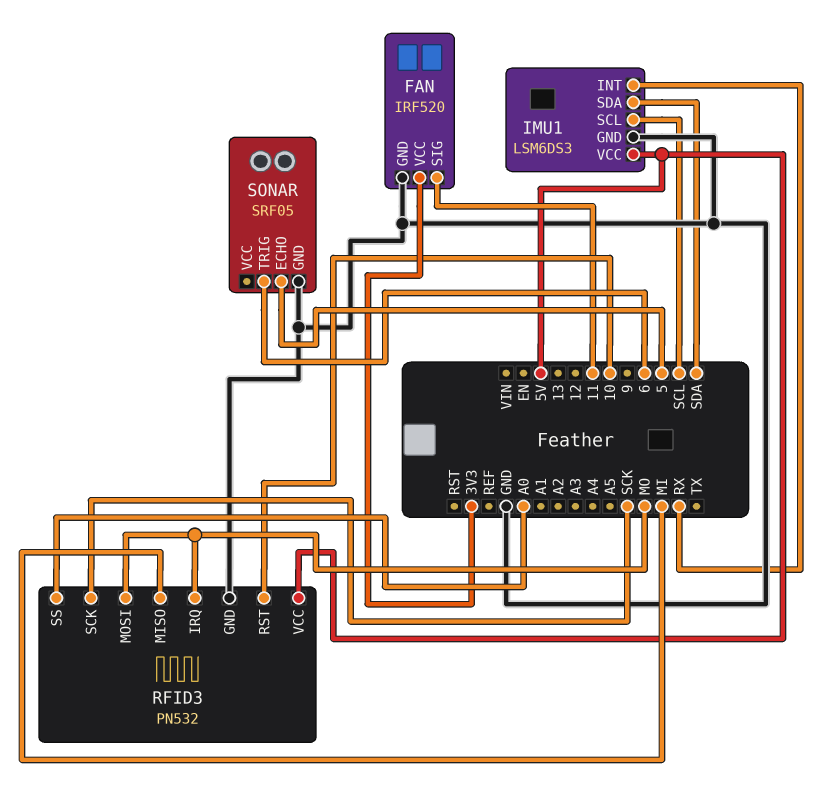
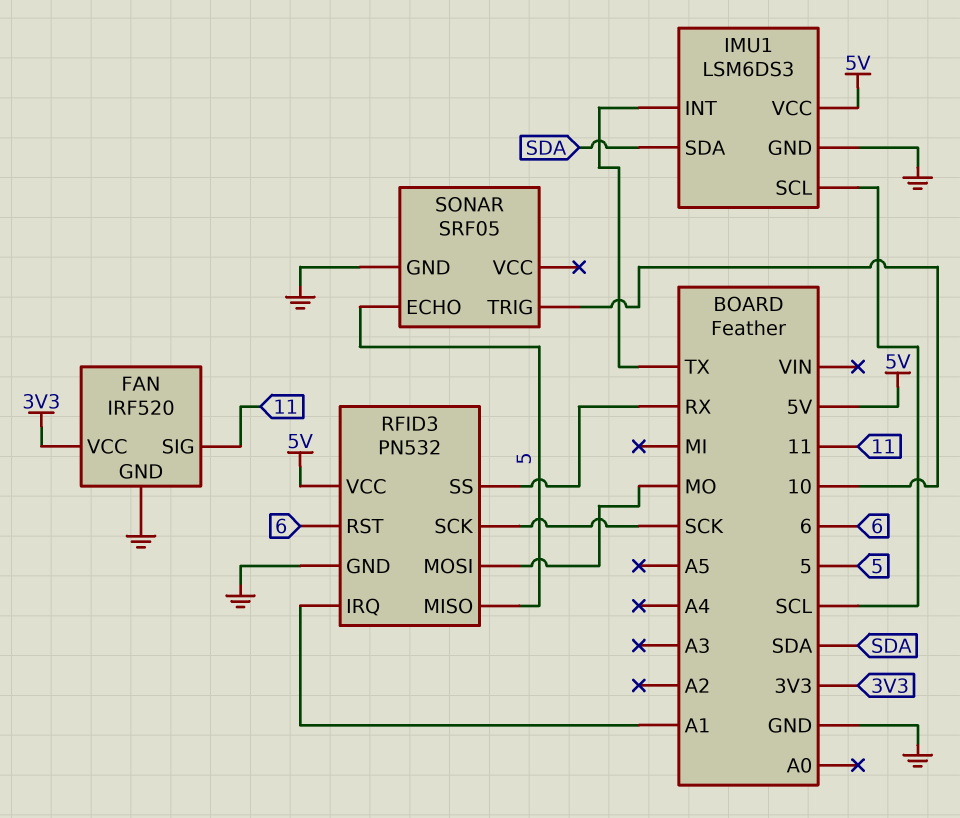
IMU1 pin INT: RX -> TX
RFID3 pin IRQ: MO -> A1
RFID3 pin MISO: MI -> 5
RFID3 pin RST: 10 -> 6
RFID3 pin SS: A0 -> RX
SONAR pin TRIG: 6 -> 10

